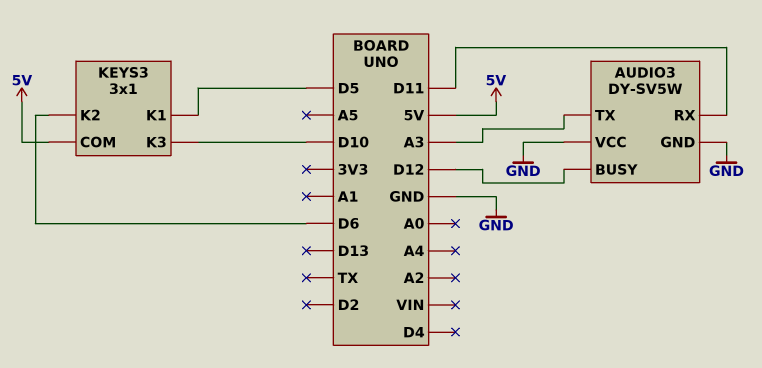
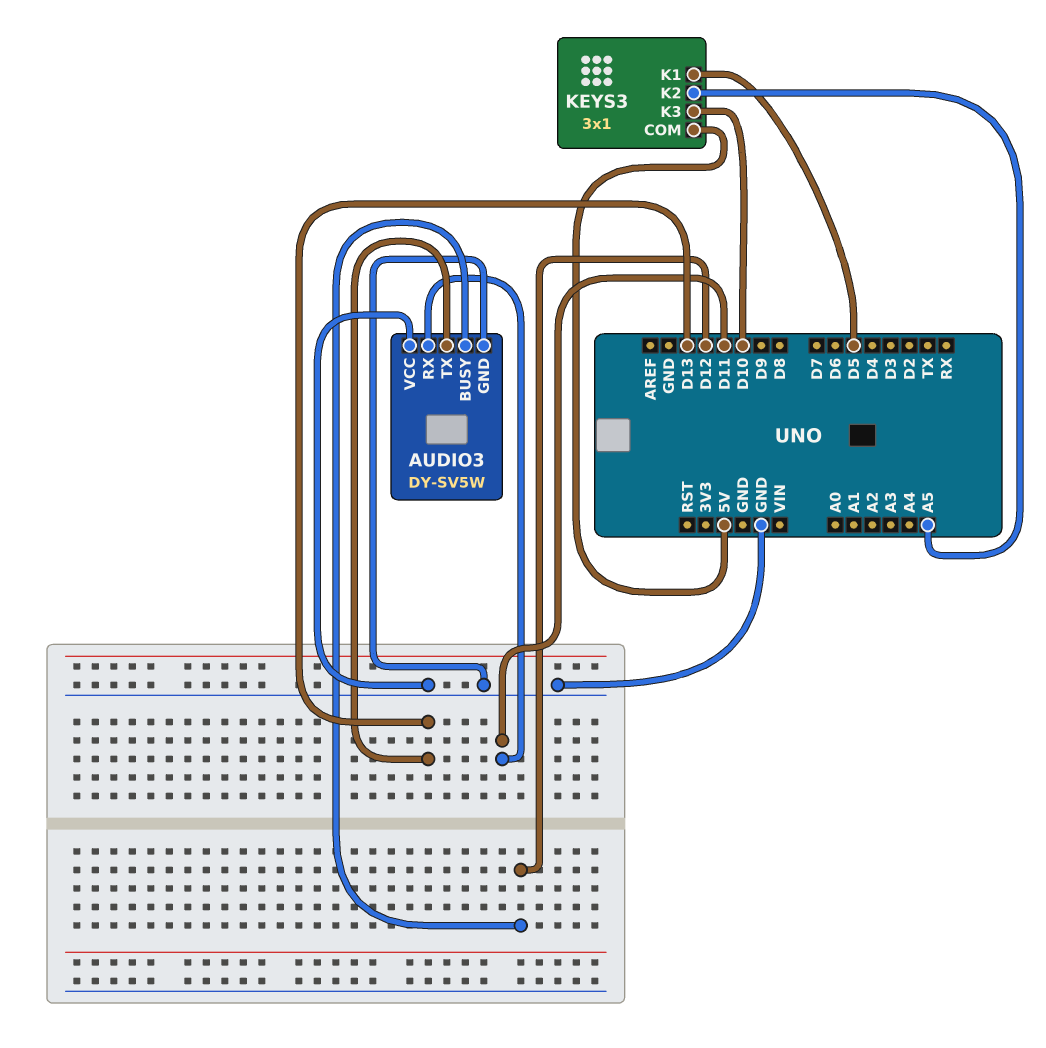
AUDIO3 pin TX: A3 -> D13
KEYS3 pin K2: D6 -> A5

